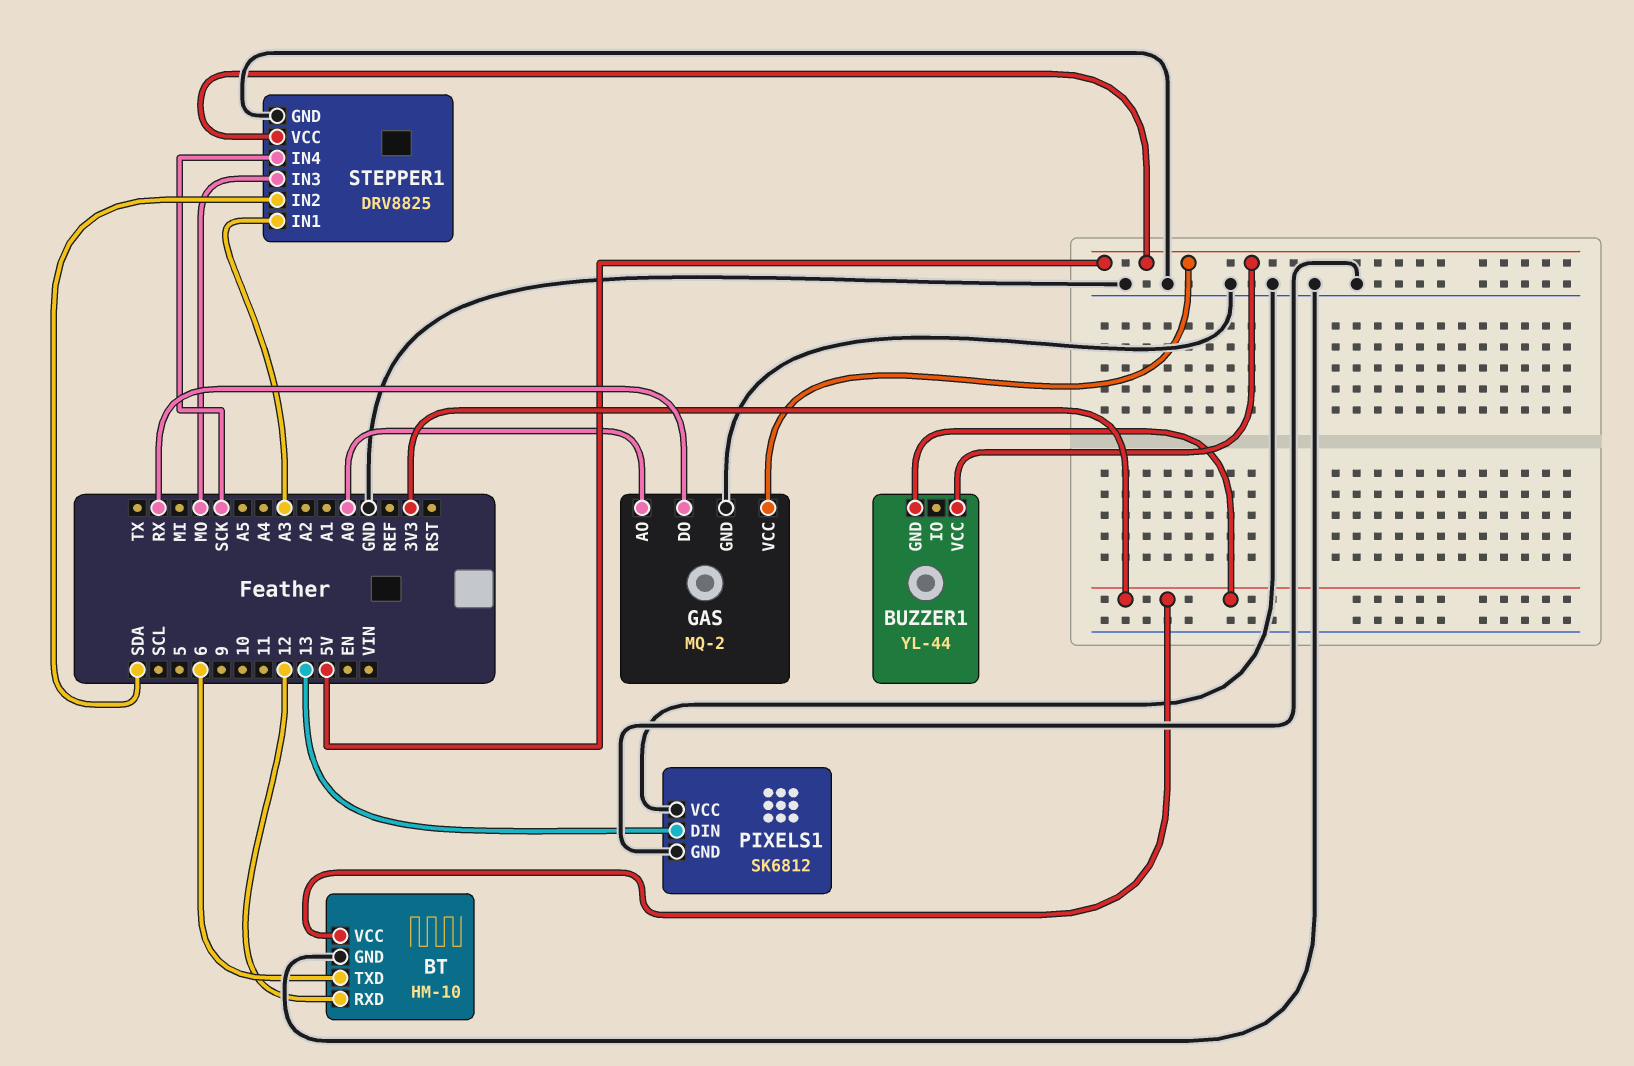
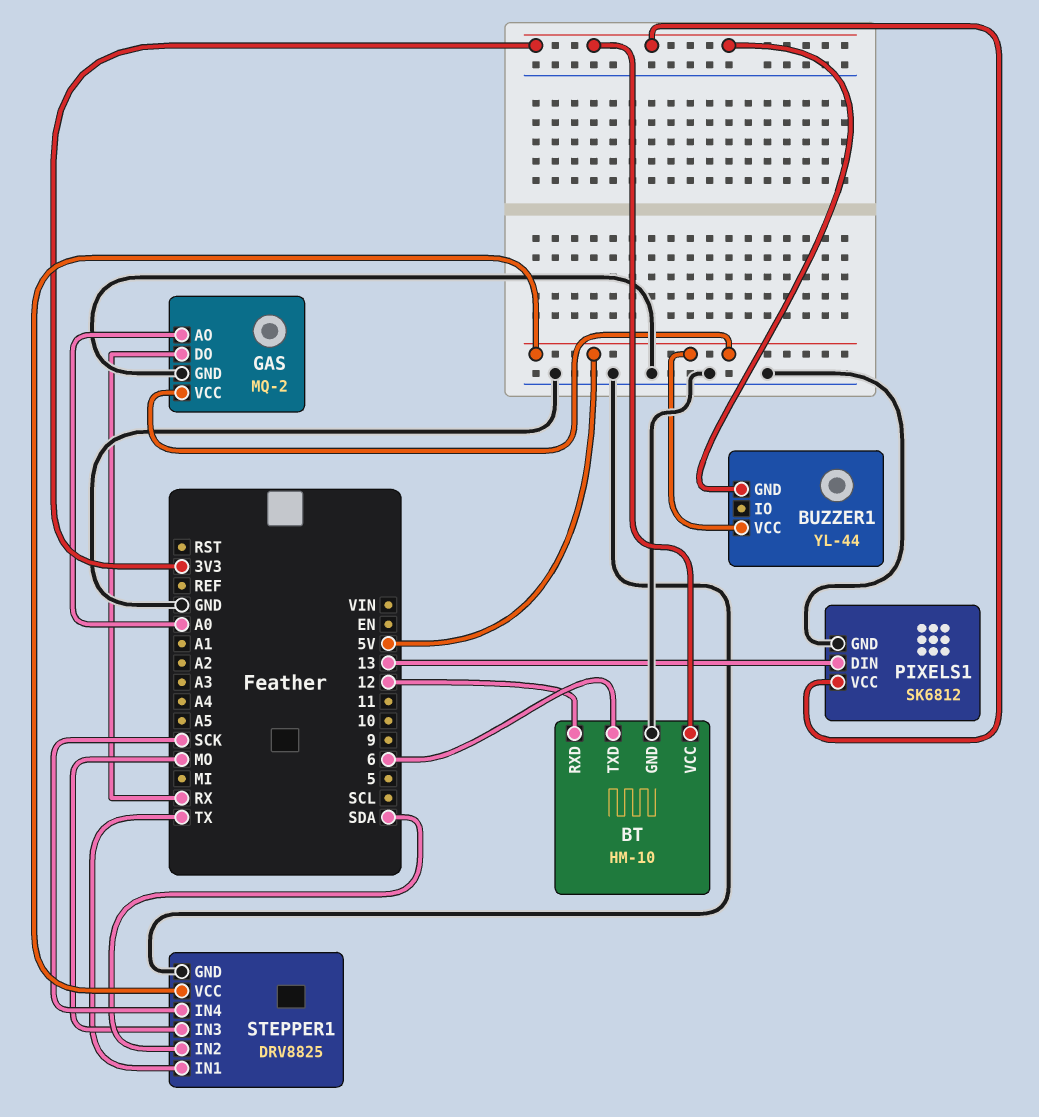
PIXELS1 pin VCC: GND -> 3V3
STEPPER1 pin IN1: A3 -> TX

